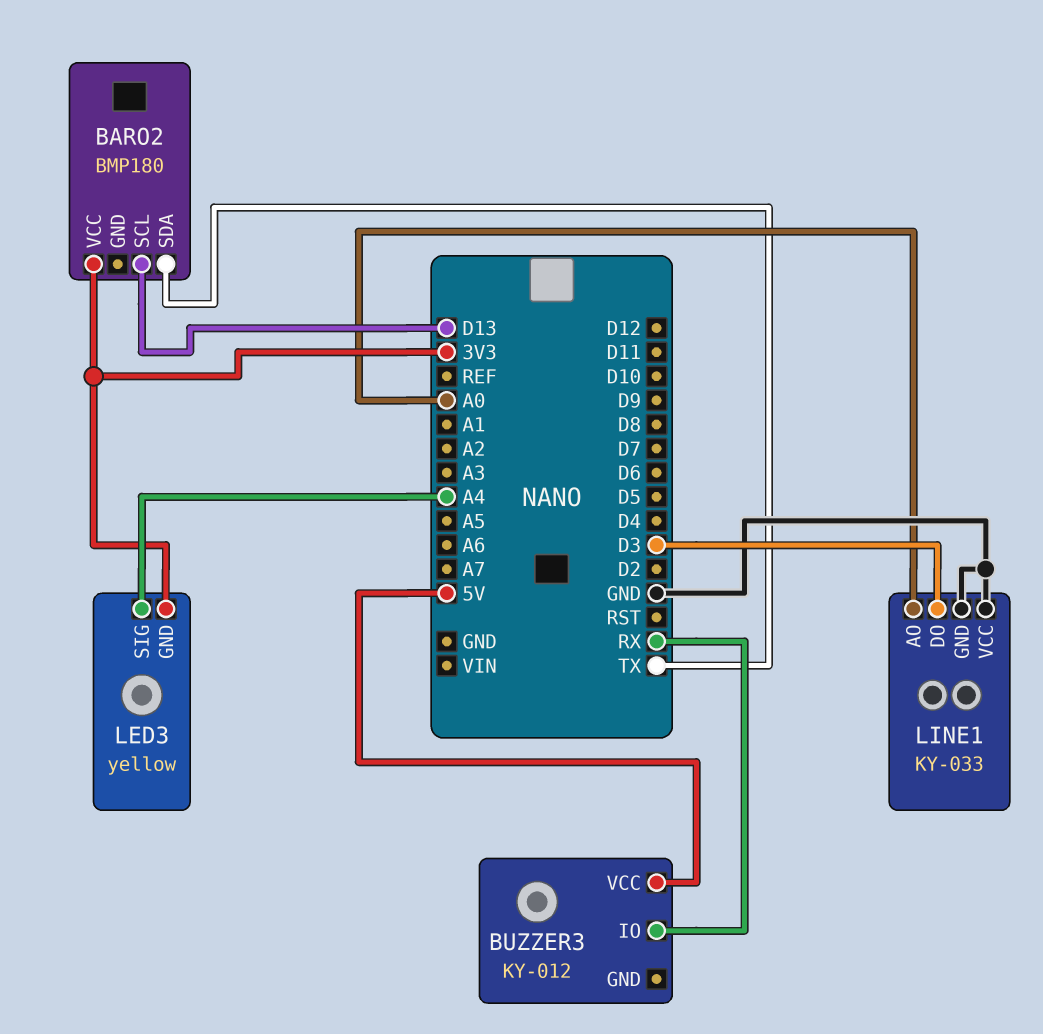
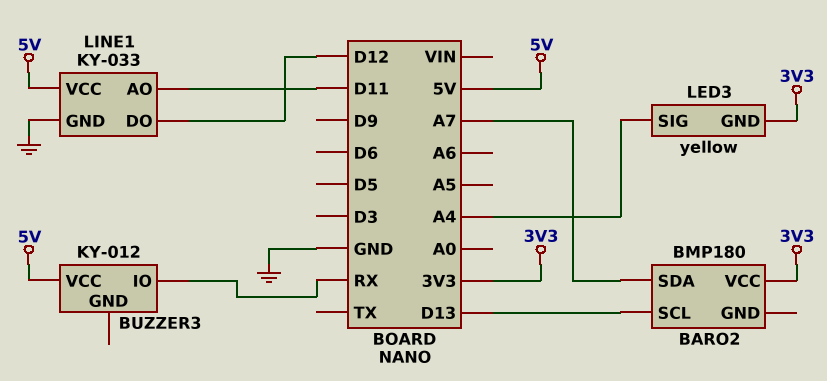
BARO2 pin SDA: TX -> A7
LINE1 pin AO: A0 -> D11
LINE1 pin DO: D3 -> D12
LINE1 pin VCC: GND -> 5V

